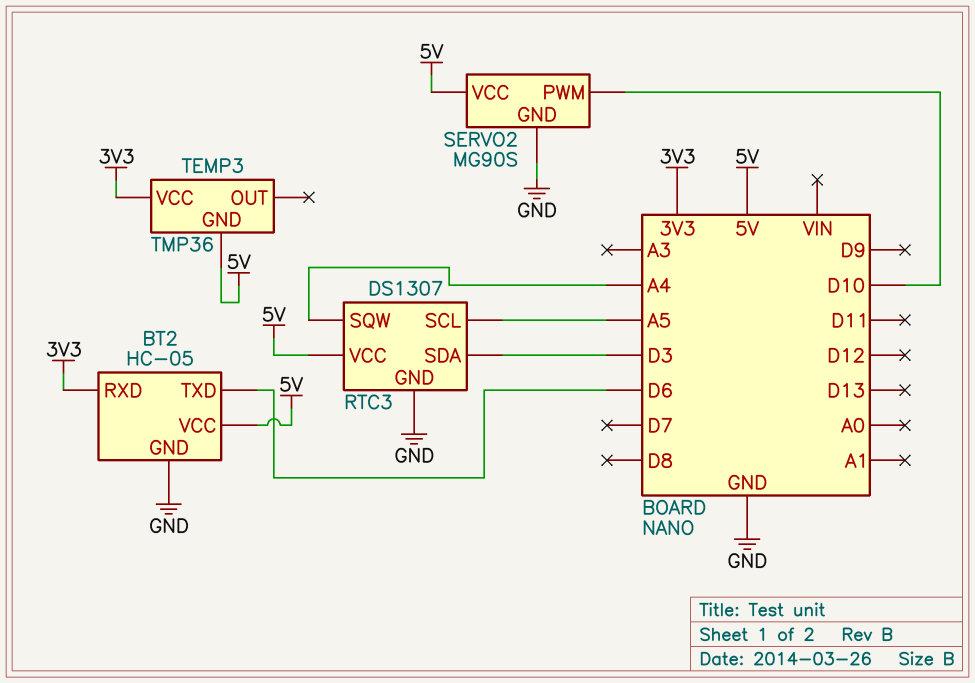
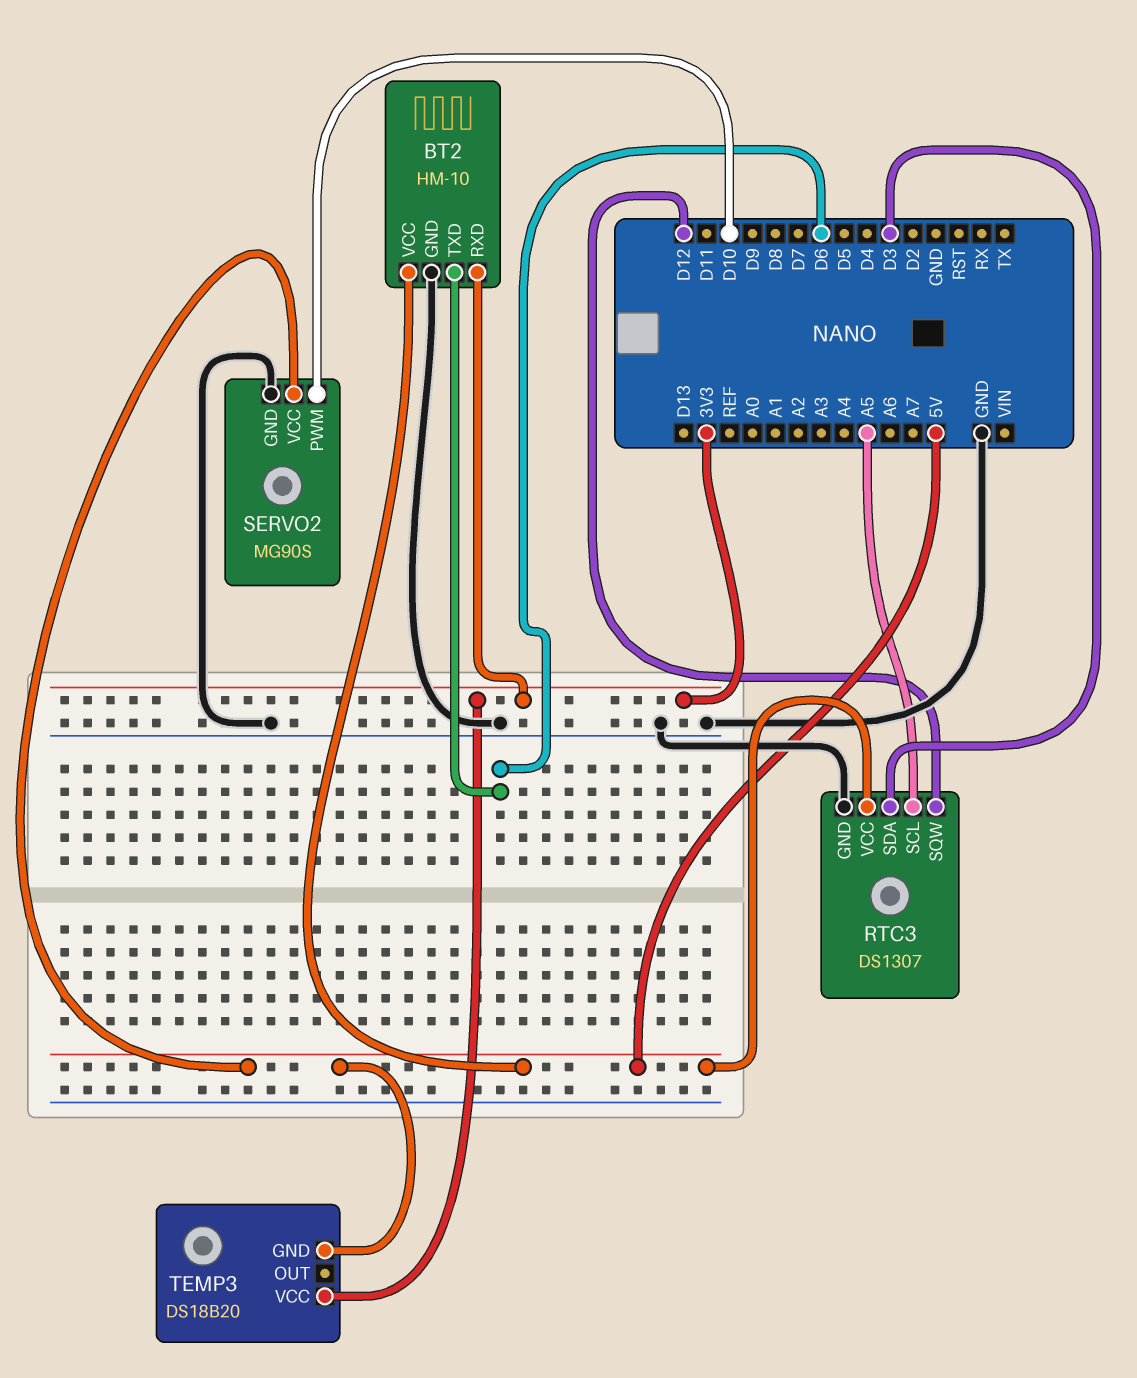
BT2: HC-05 -> HM-10
RTC3 pin SQW: A4 -> D12
TEMP3: TMP36 -> DS18B20

